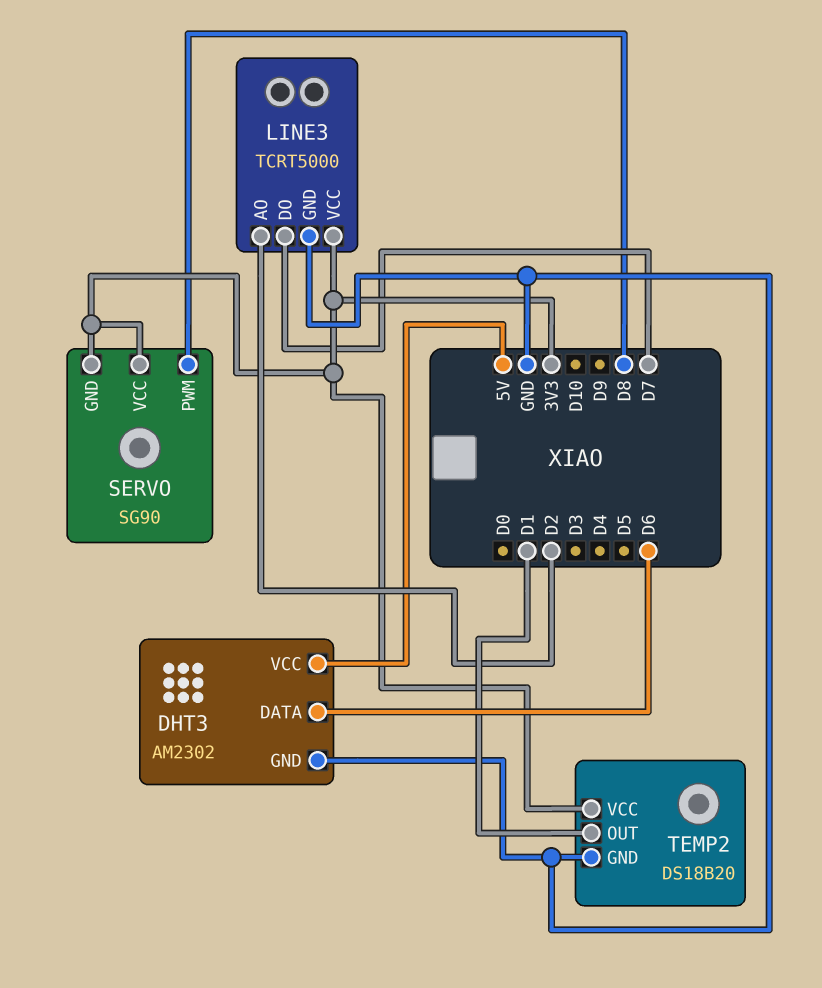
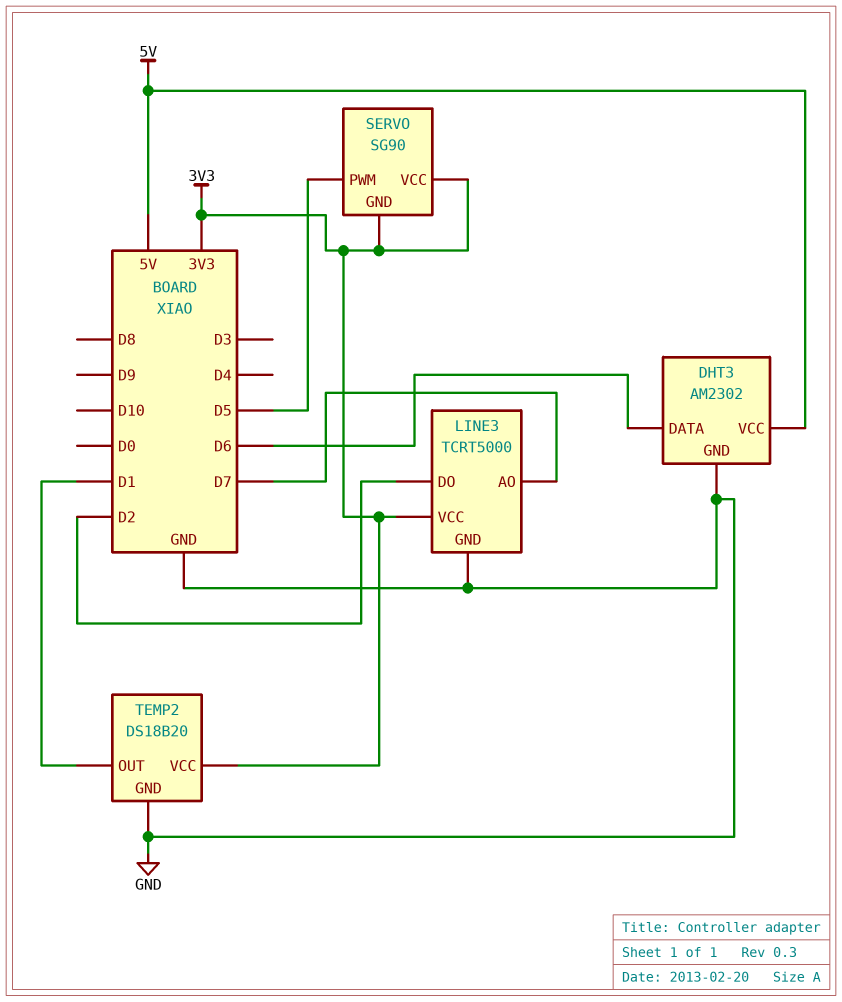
LINE3 pin AO: D2 -> D7
LINE3 pin DO: D7 -> D2
SERVO pin PWM: D8 -> D5

